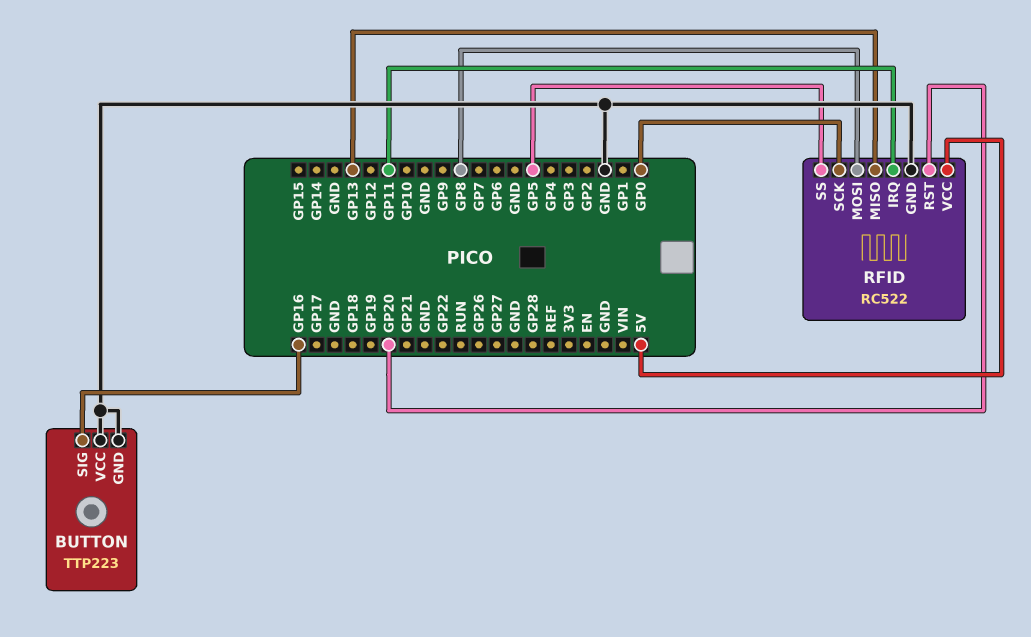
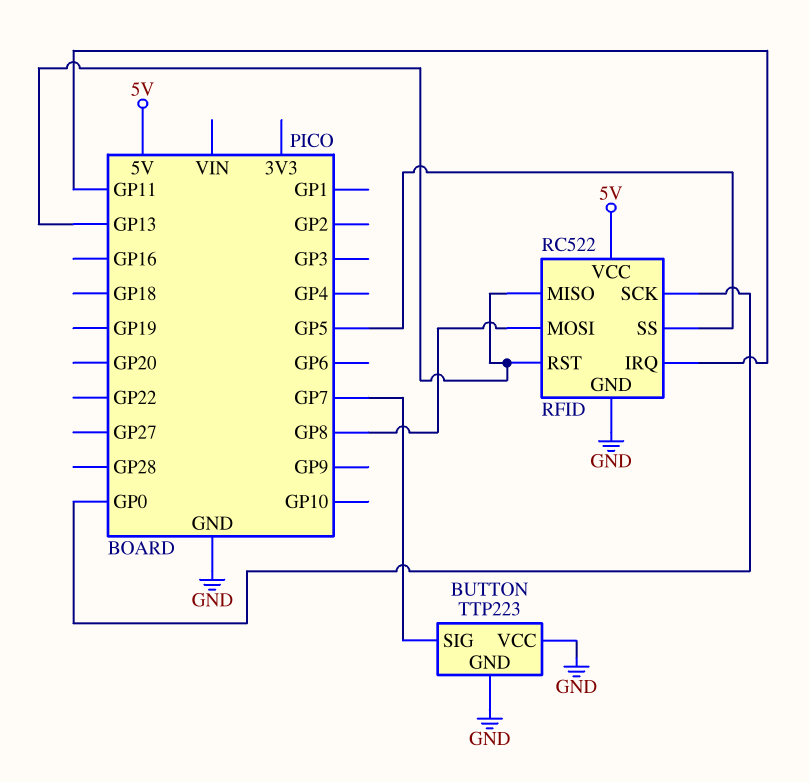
BUTTON pin SIG: GP16 -> GP7
RFID pin RST: GP20 -> GP13

